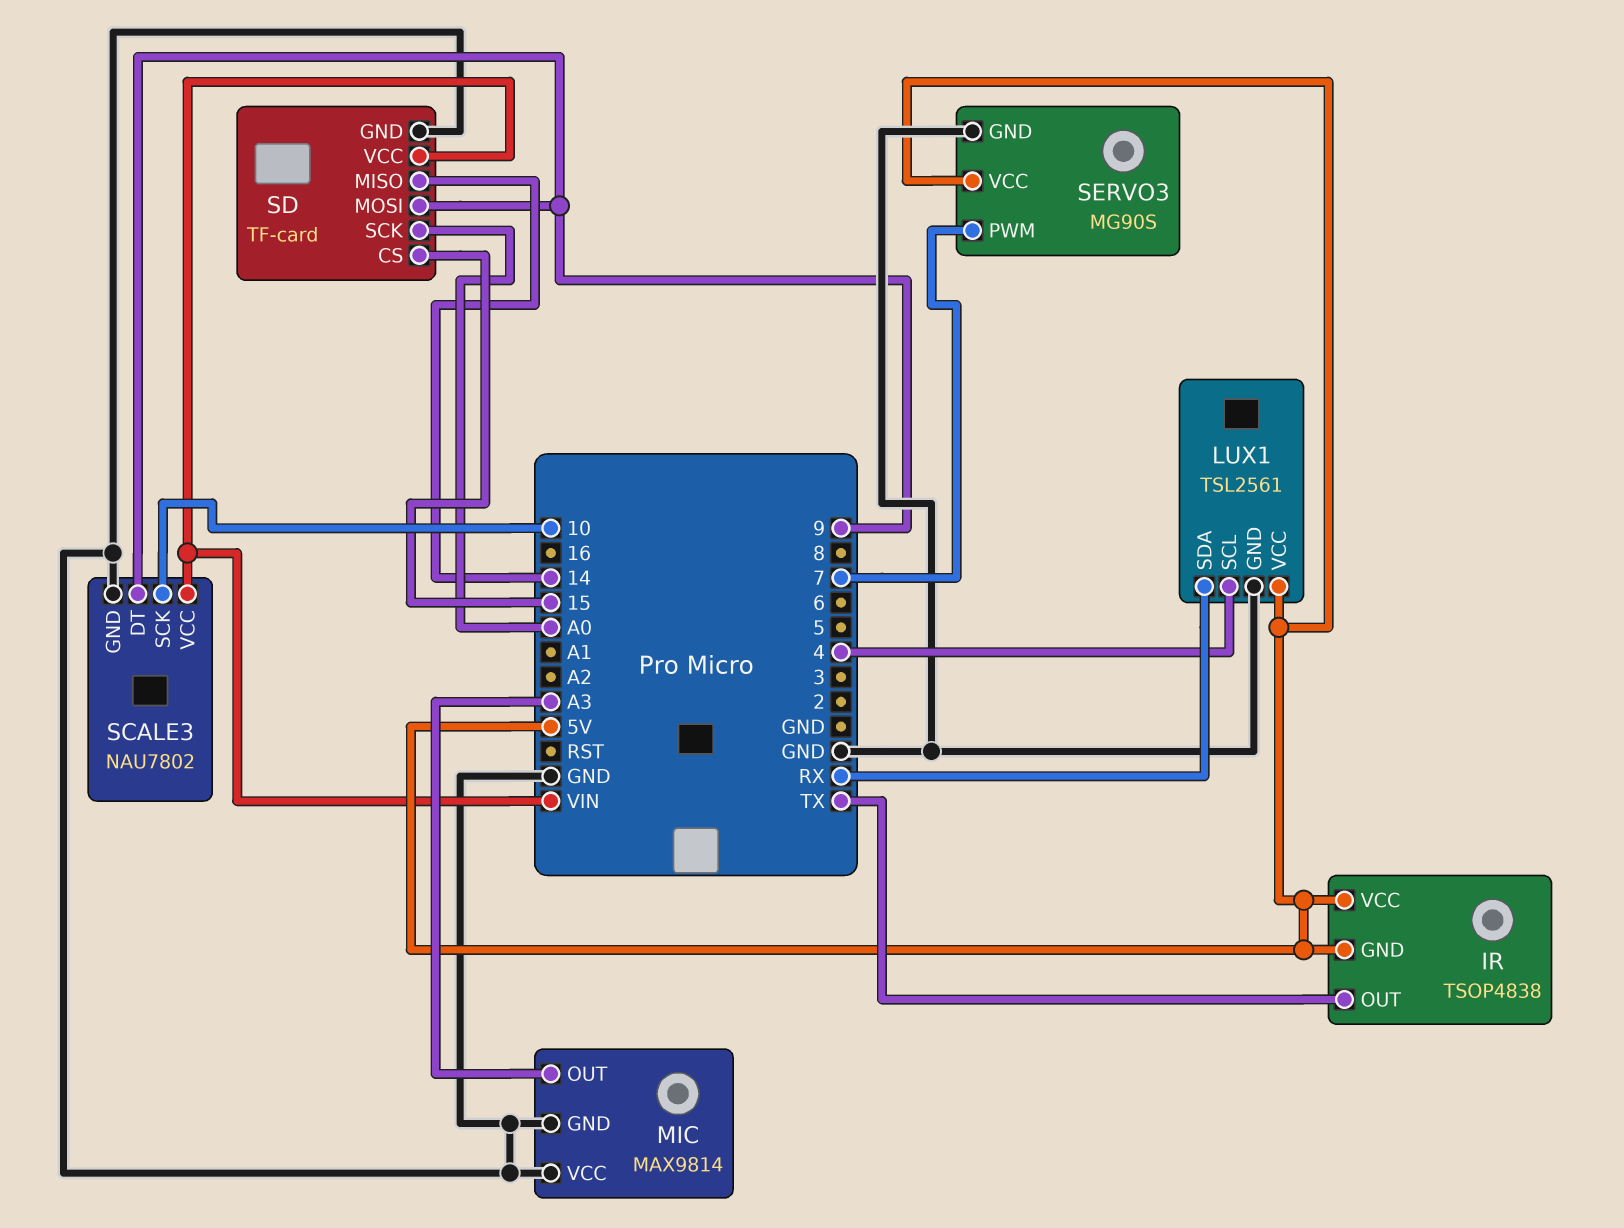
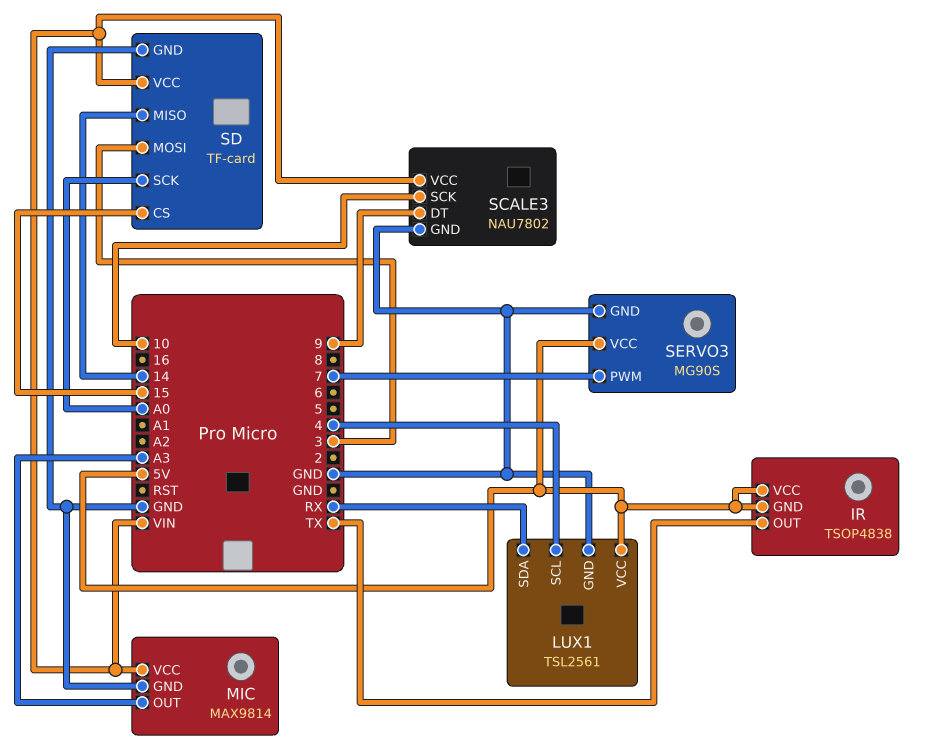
MIC pin VCC: GND -> VIN
SD pin MOSI: 9 -> 3

